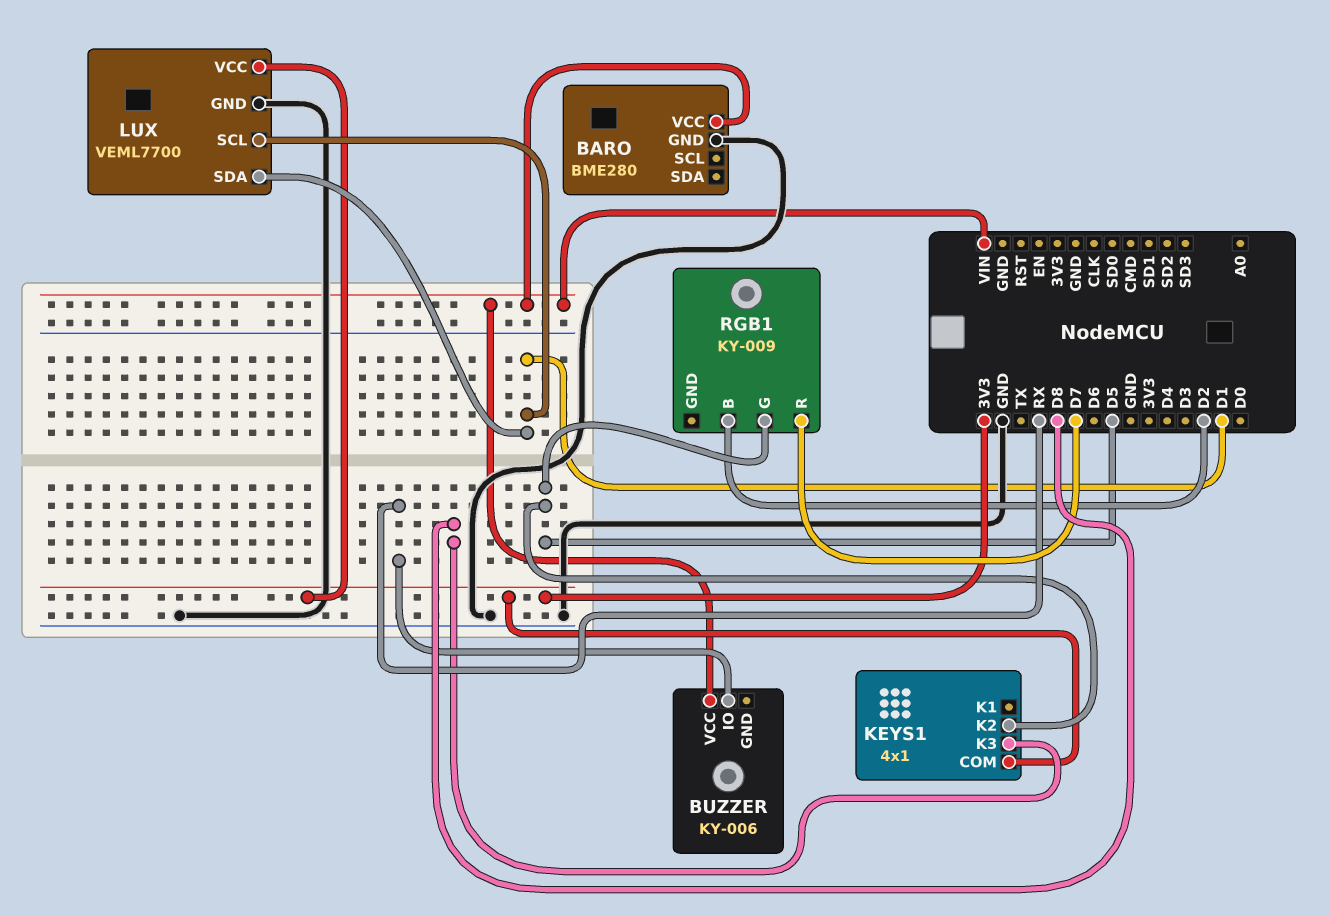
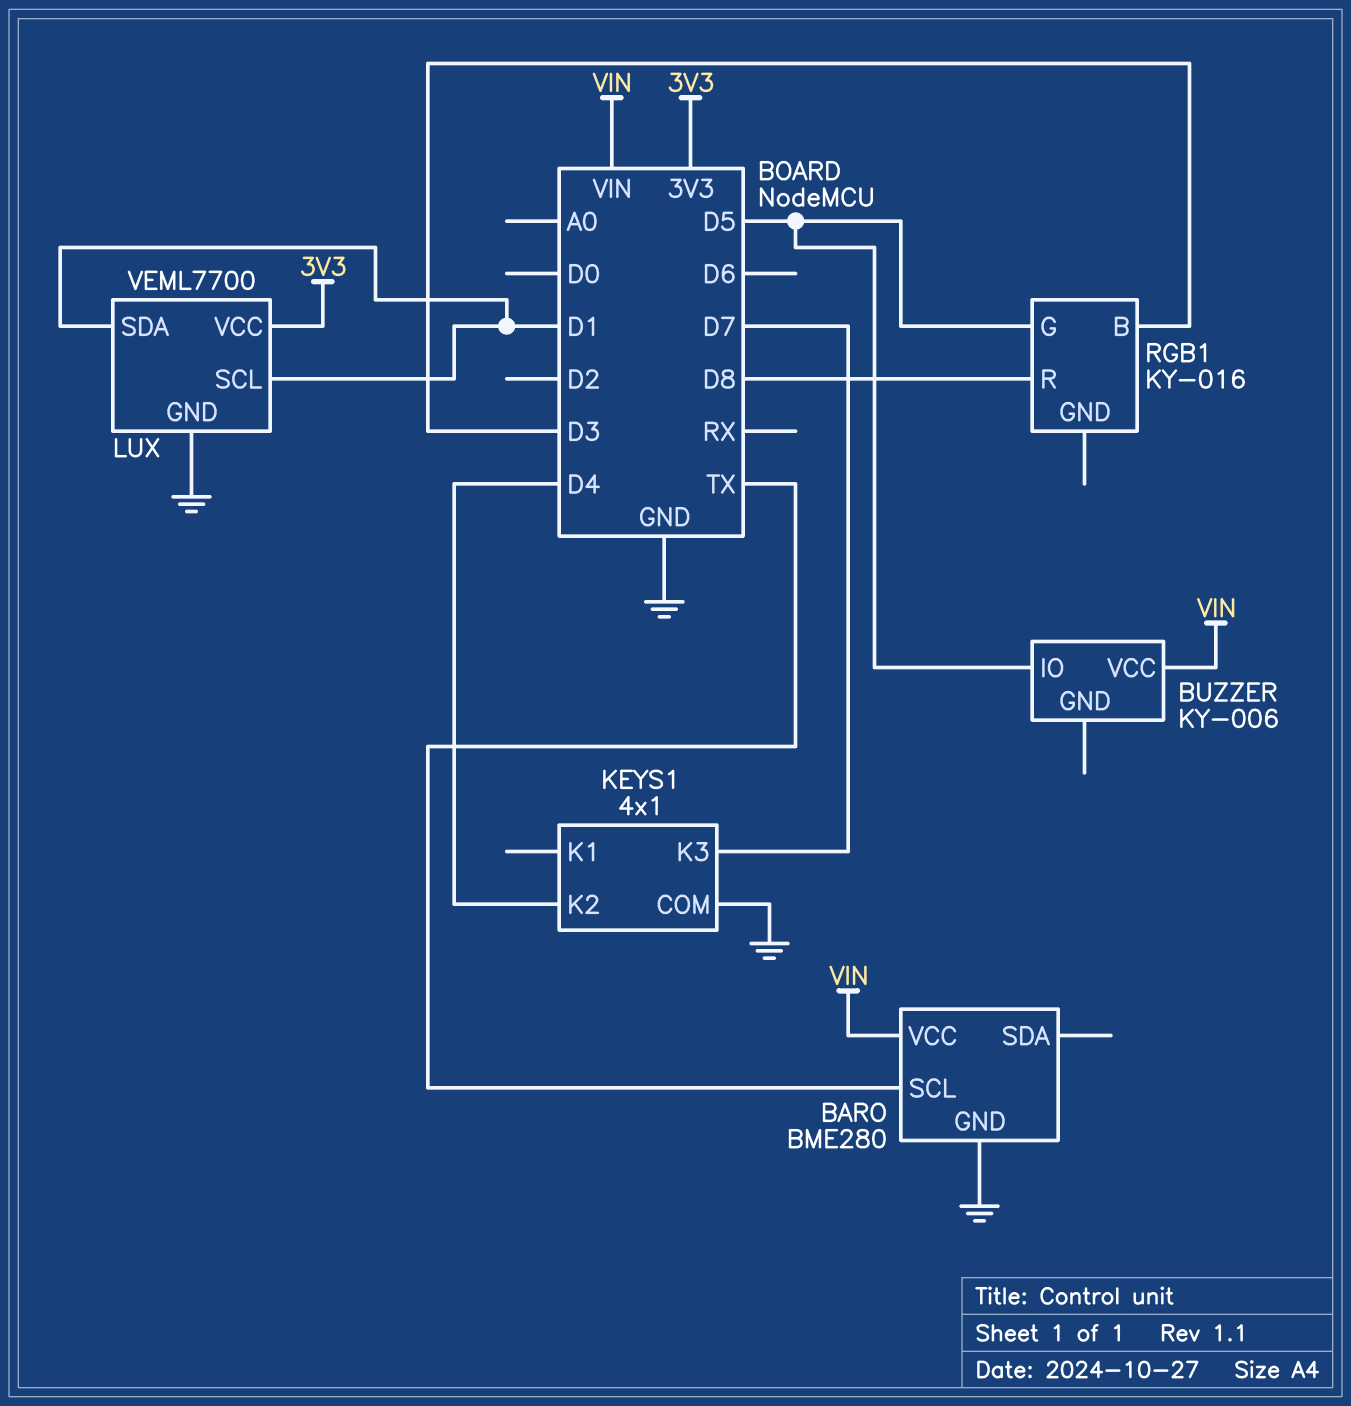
BARO pin SCL: none -> TX
BUZZER pin IO: RX -> D5
KEYS1 pin COM: 3V3 -> GND
KEYS1 pin K2: D5 -> D4
KEYS1 pin K3: D8 -> D7
RGB1: KY-009 -> KY-016
RGB1 pin B: D2 -> D3
RGB1 pin R: D7 -> D8

